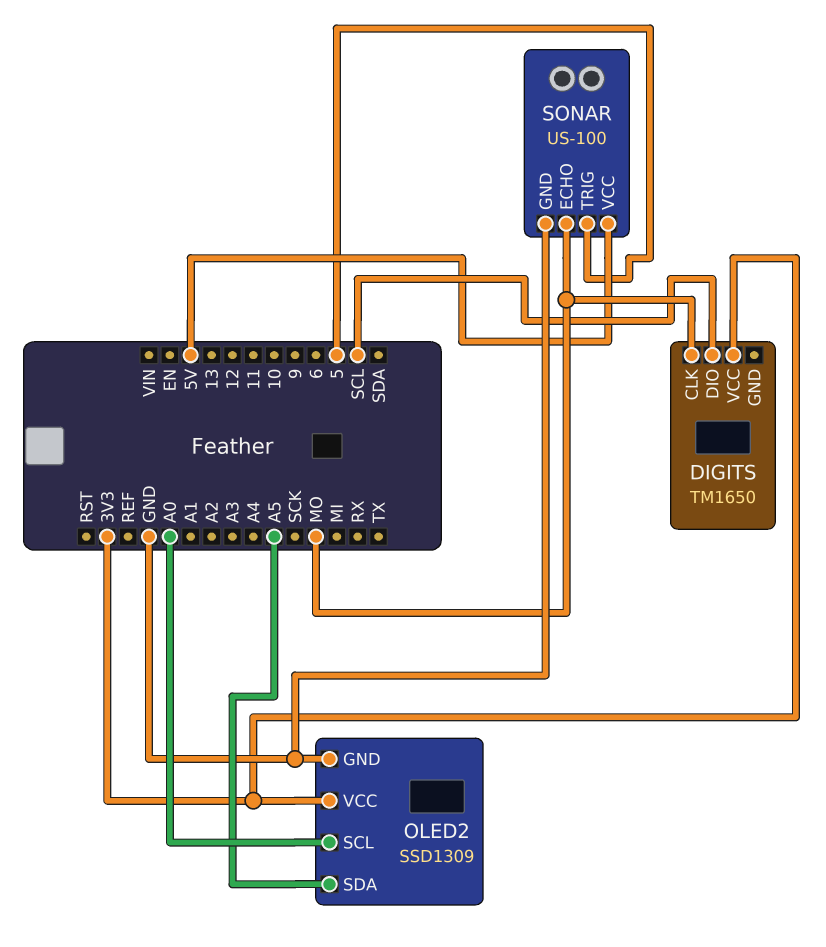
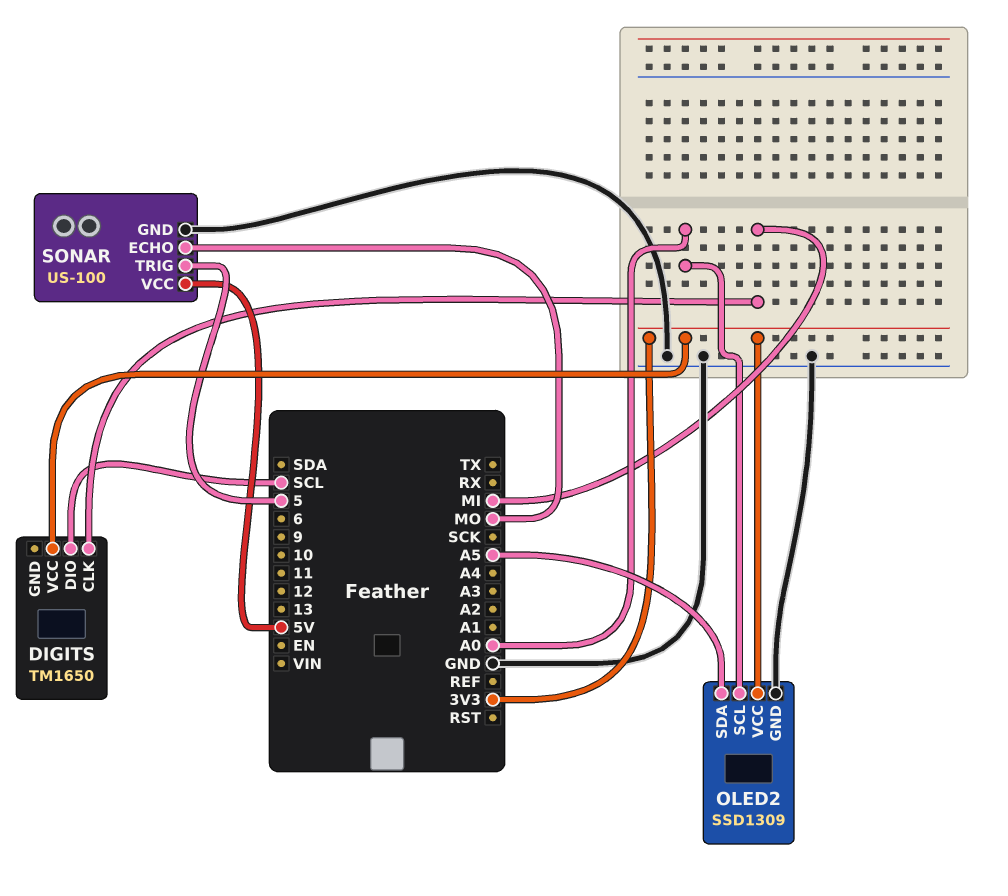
DIGITS pin CLK: MO -> MI

